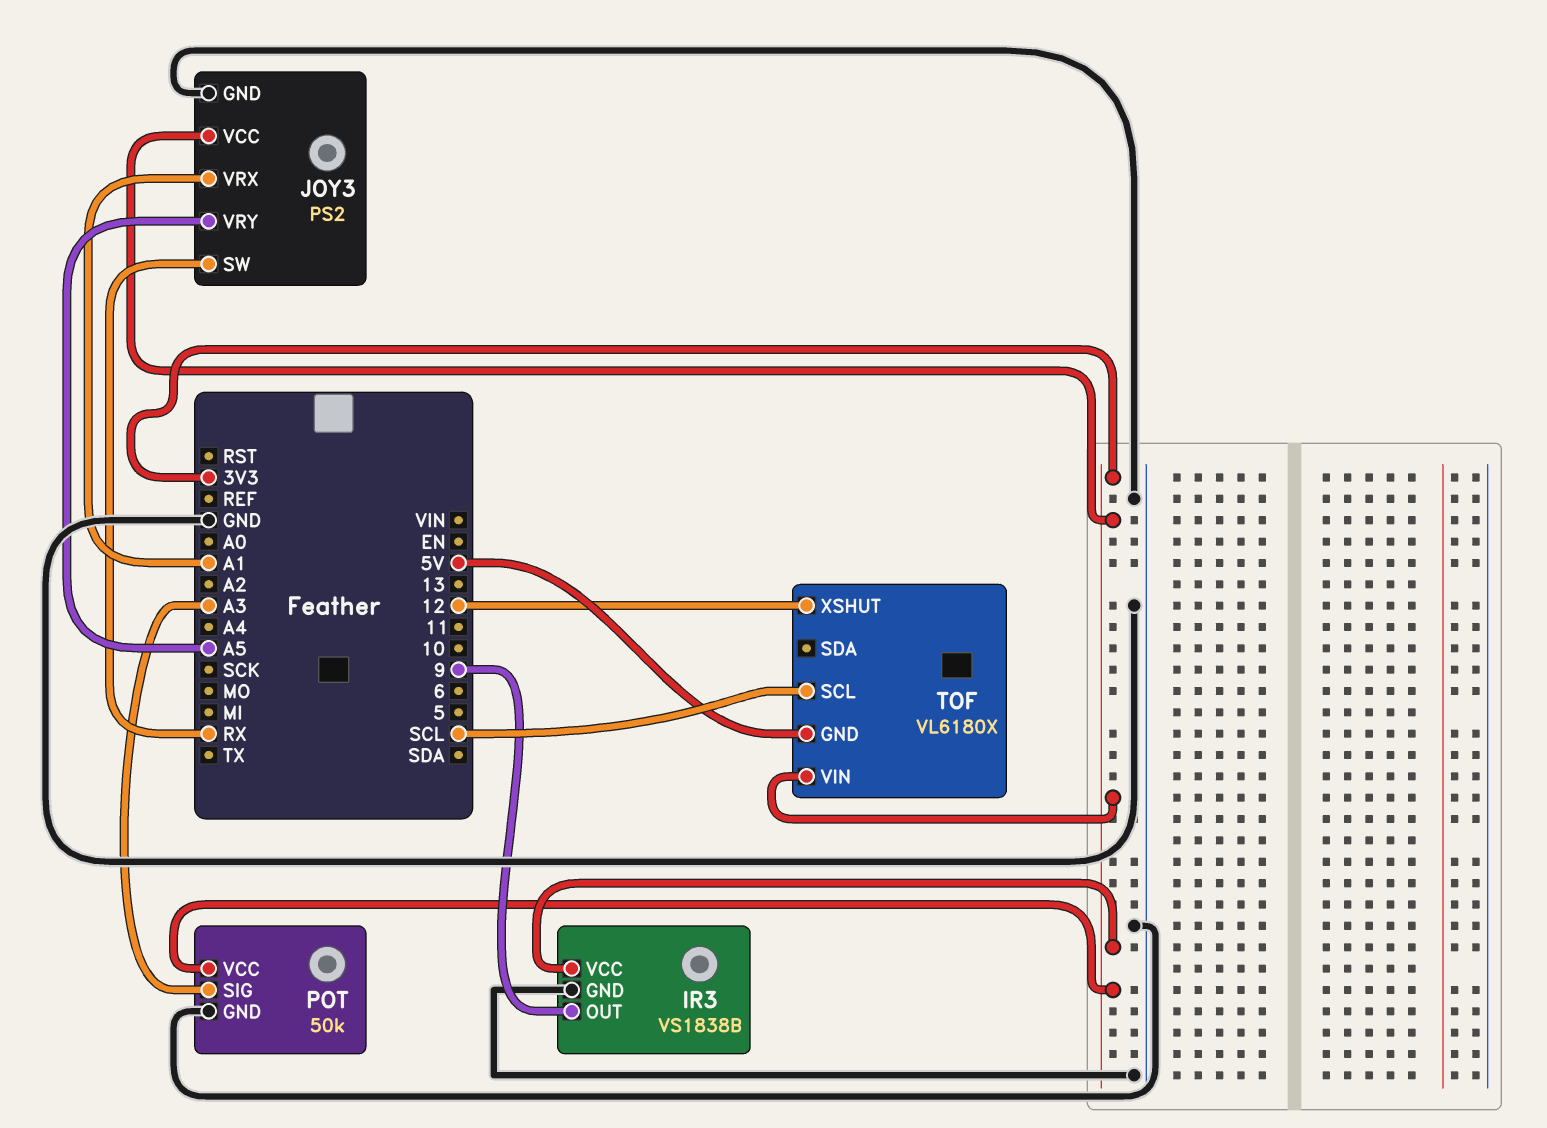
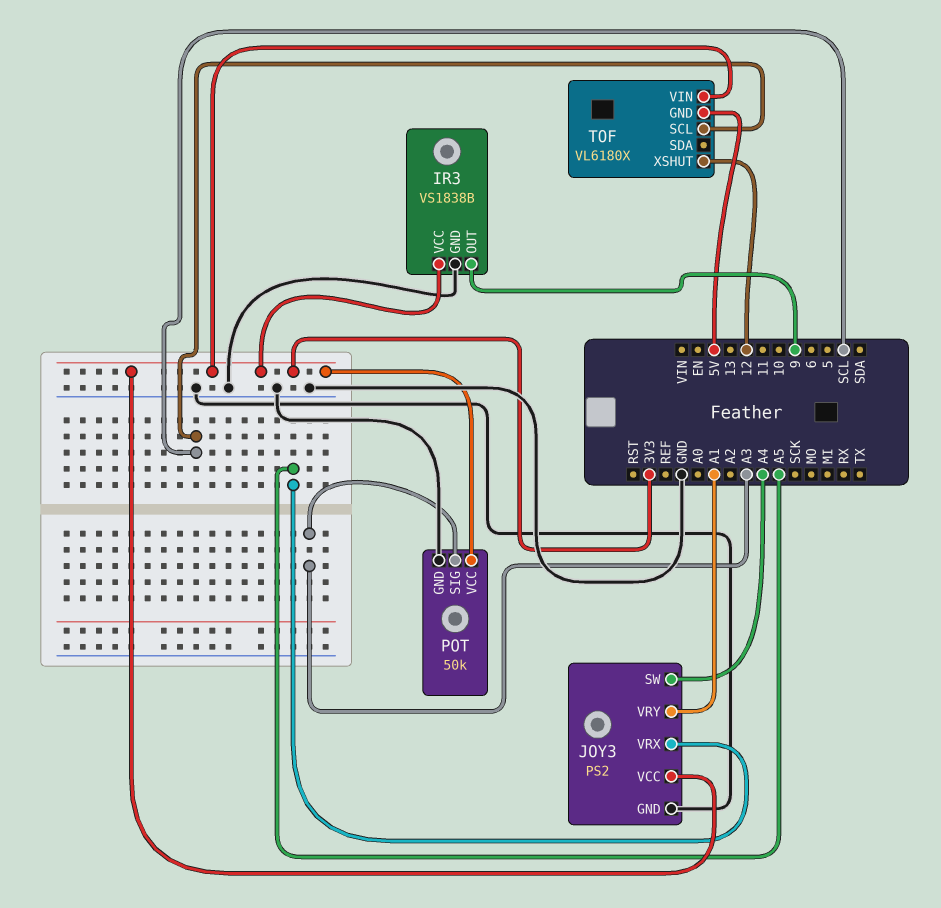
JOY3 pin SW: RX -> A4
JOY3 pin VRX: A1 -> A5
JOY3 pin VRY: A5 -> A1

